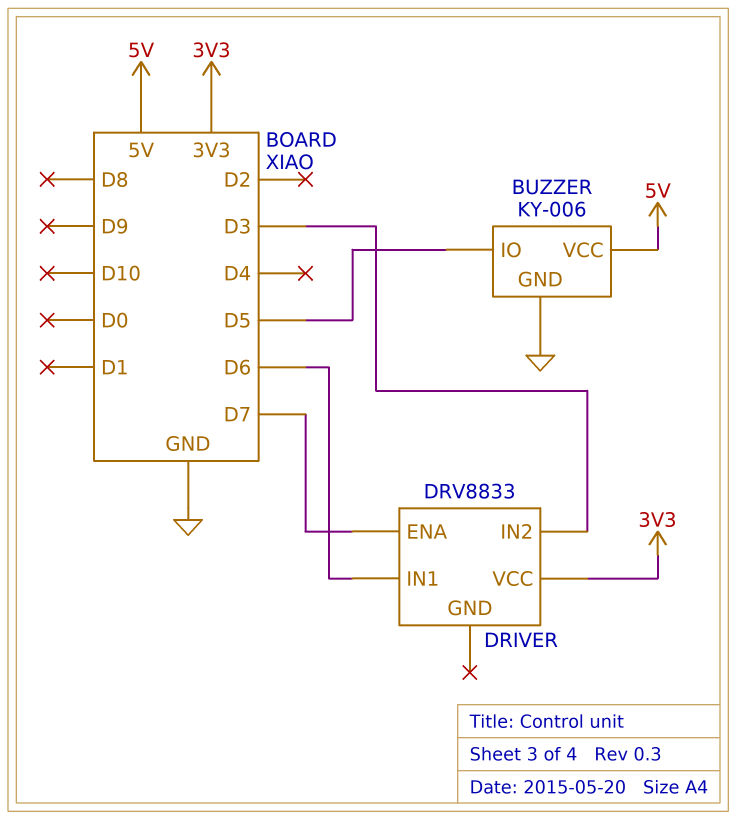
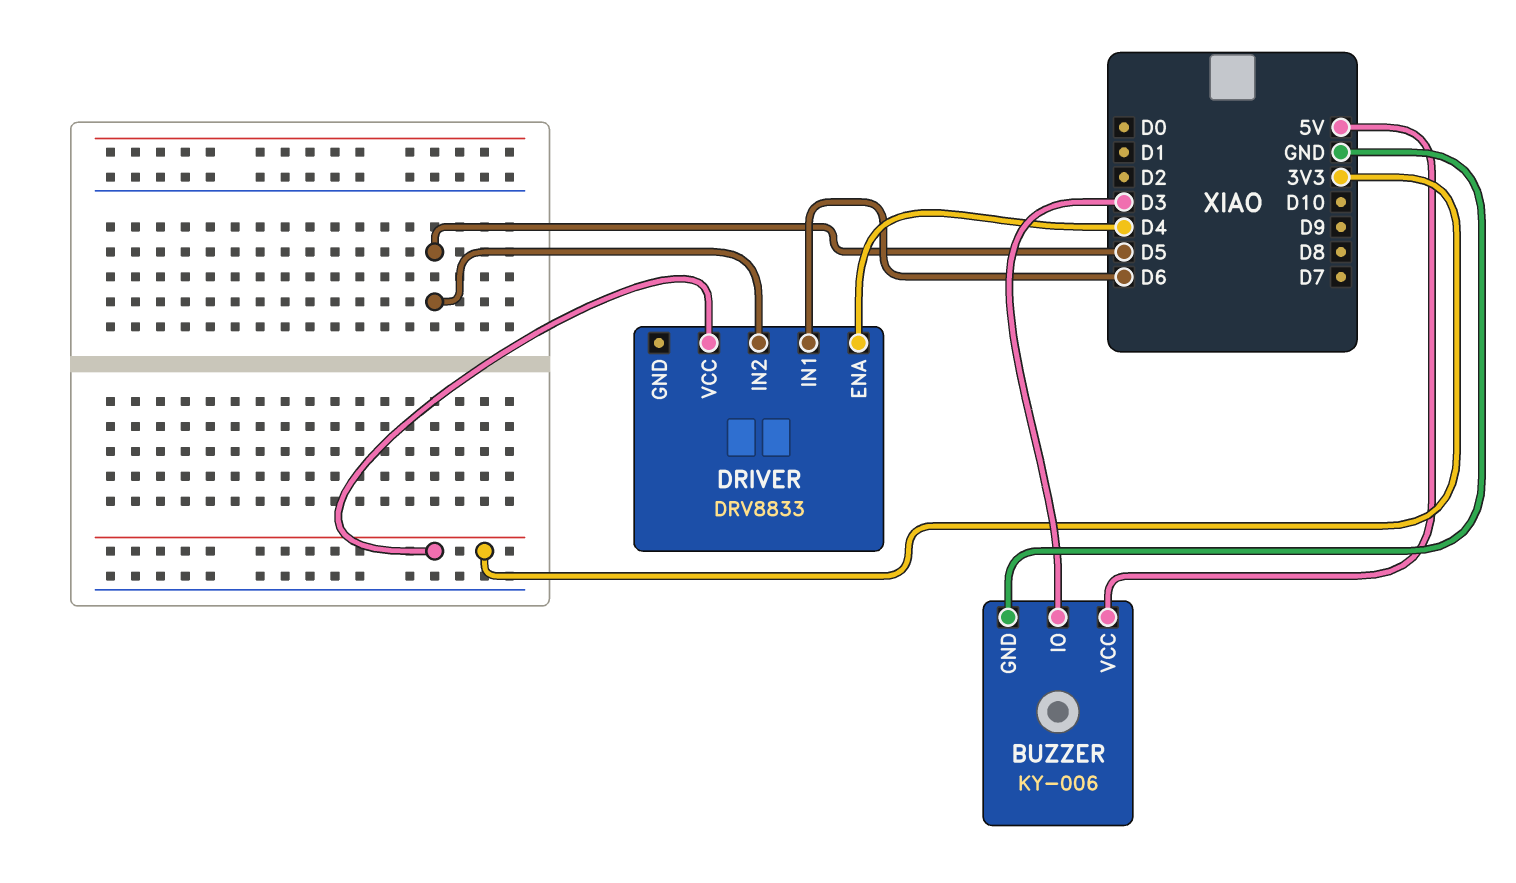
BUZZER pin IO: D5 -> D3
DRIVER pin ENA: D7 -> D4
DRIVER pin IN2: D3 -> D5

